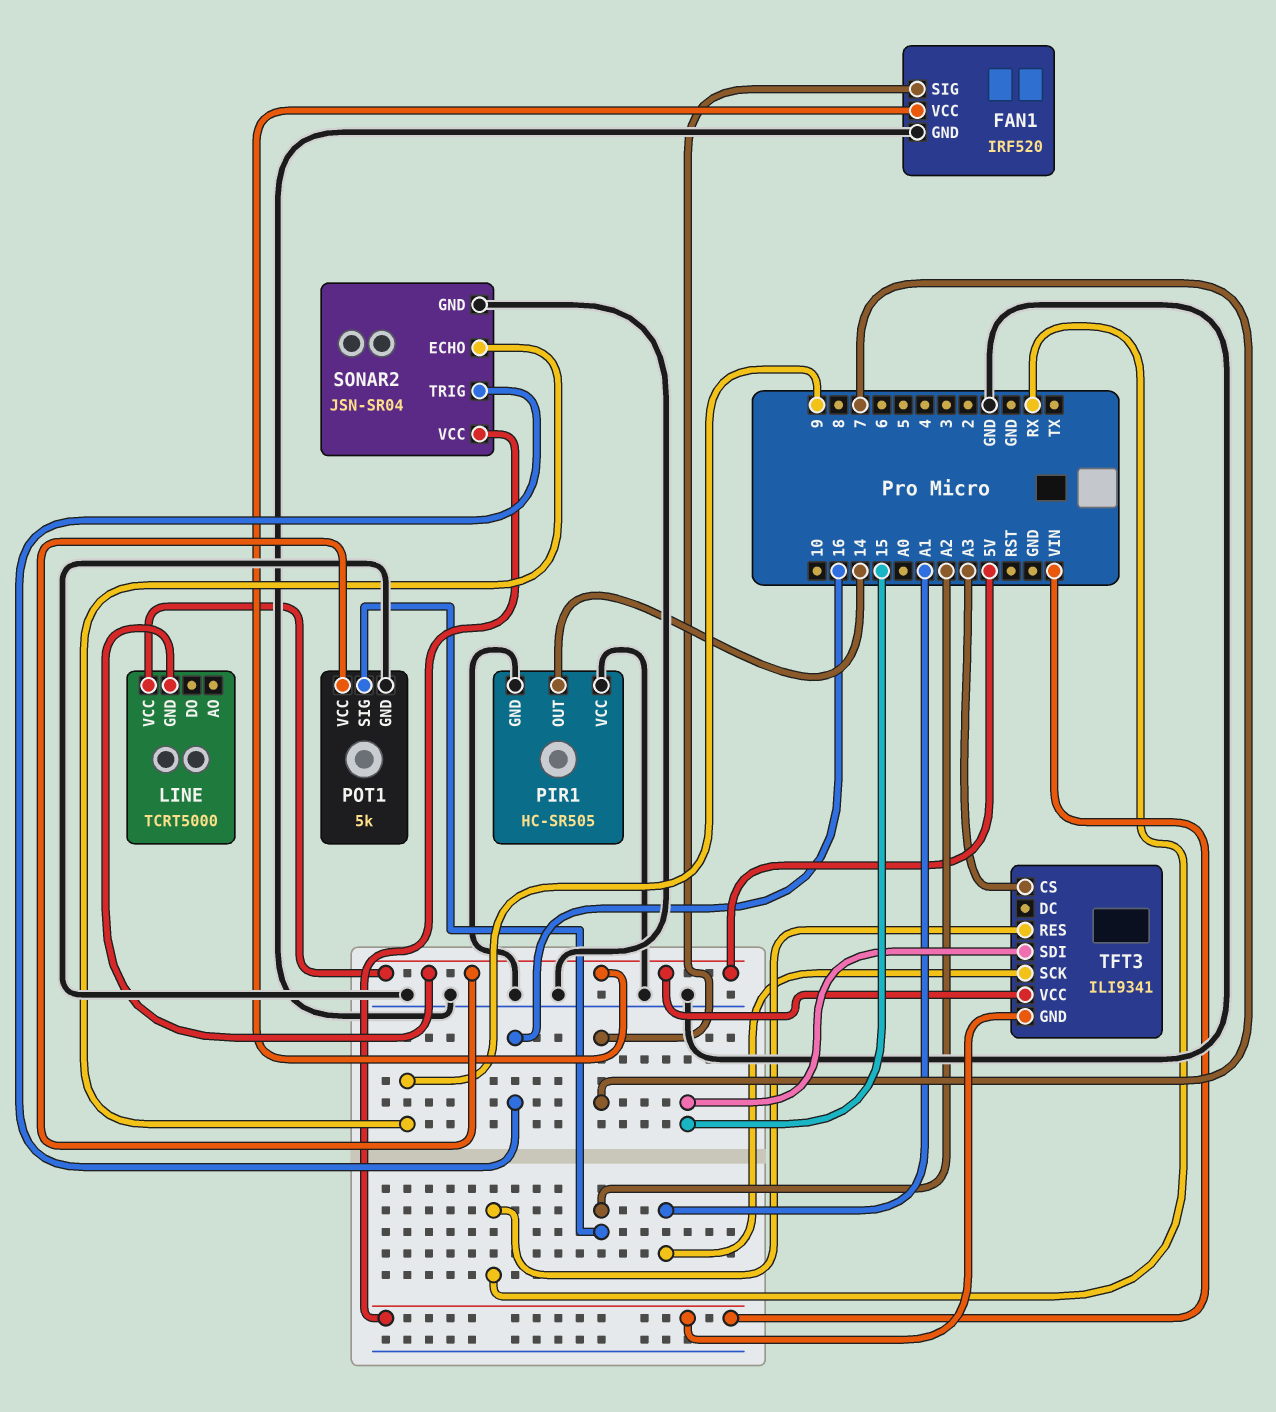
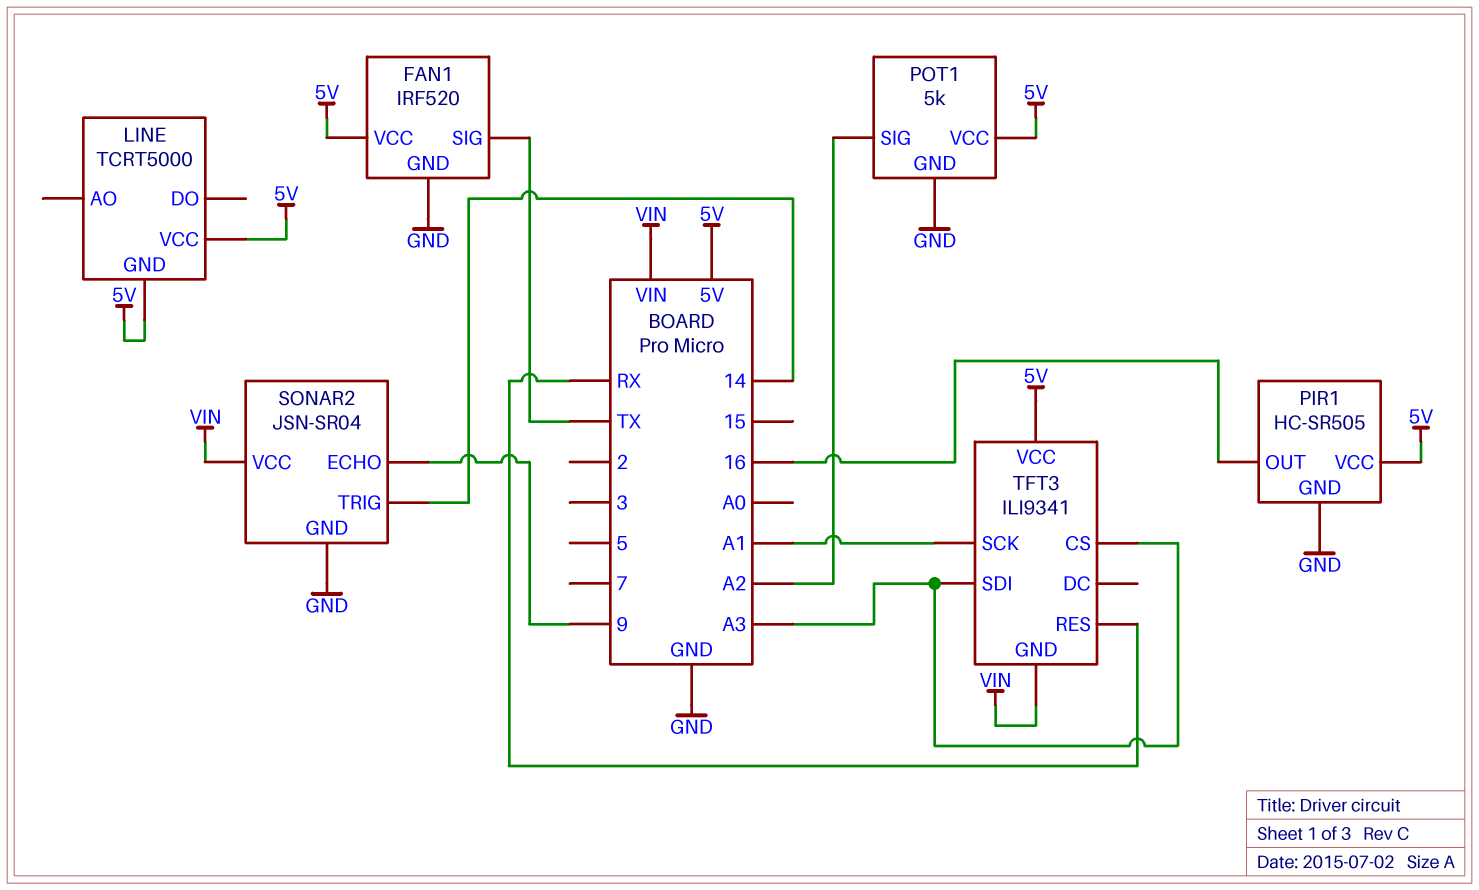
FAN1 pin SIG: 7 -> TX
PIR1 pin OUT: 14 -> 16
PIR1 pin VCC: GND -> 5V
SONAR2 pin TRIG: 16 -> 14
TFT3 pin SDI: 15 -> A3

